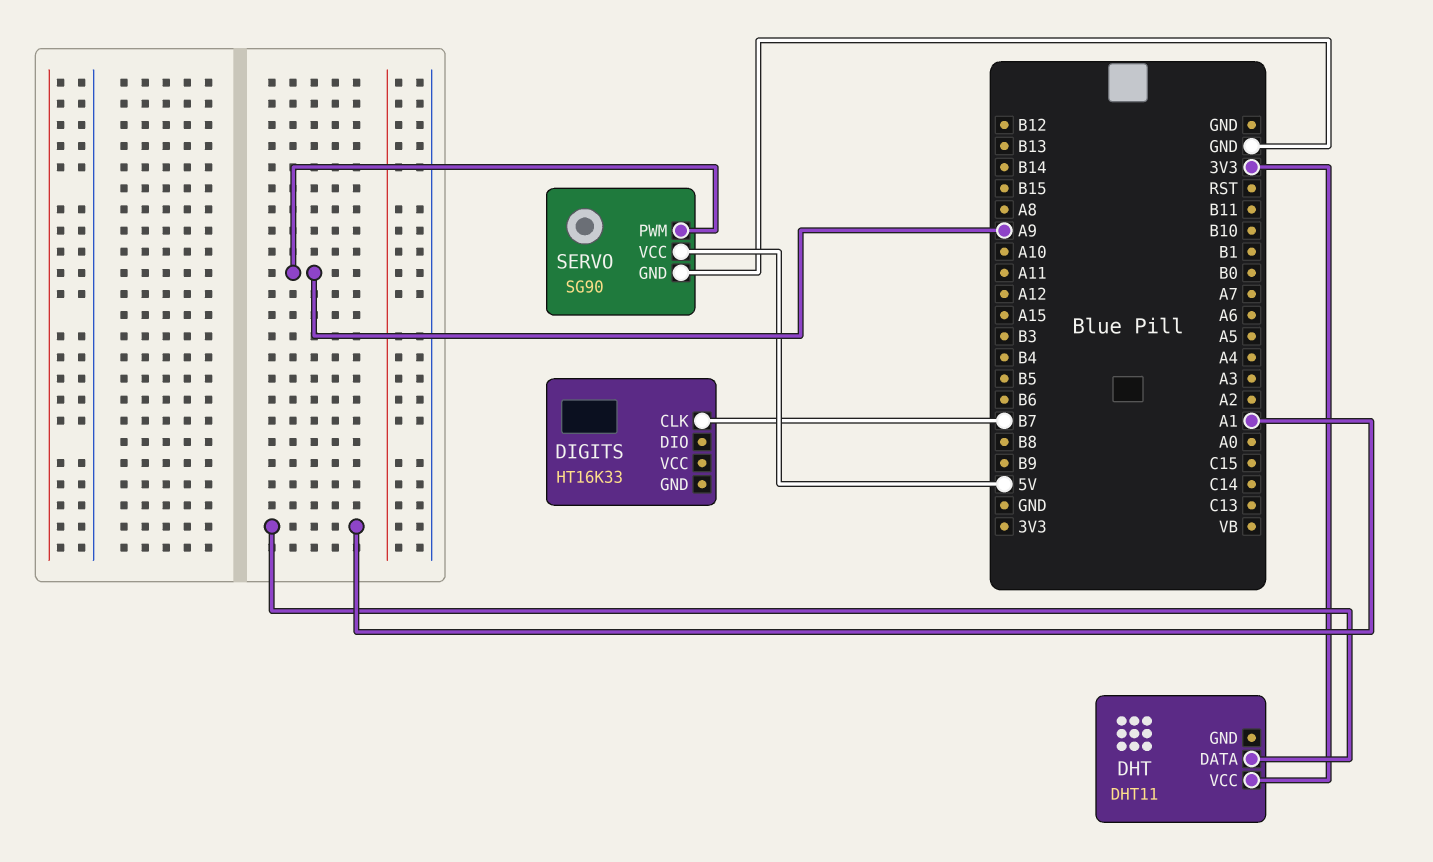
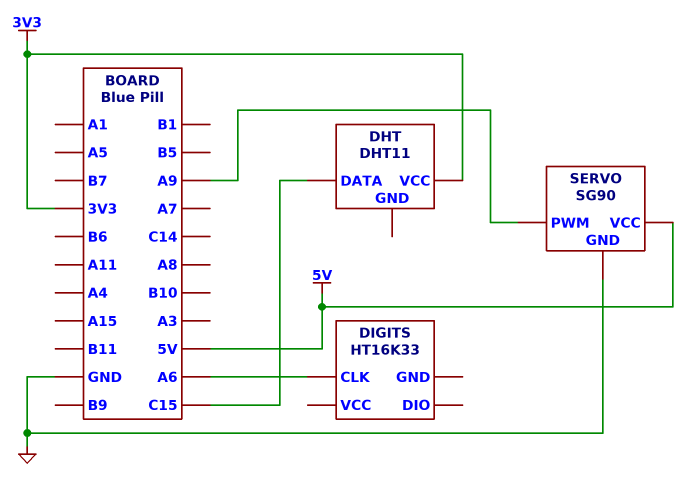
DHT pin DATA: A1 -> C15
DIGITS pin CLK: B7 -> A6

